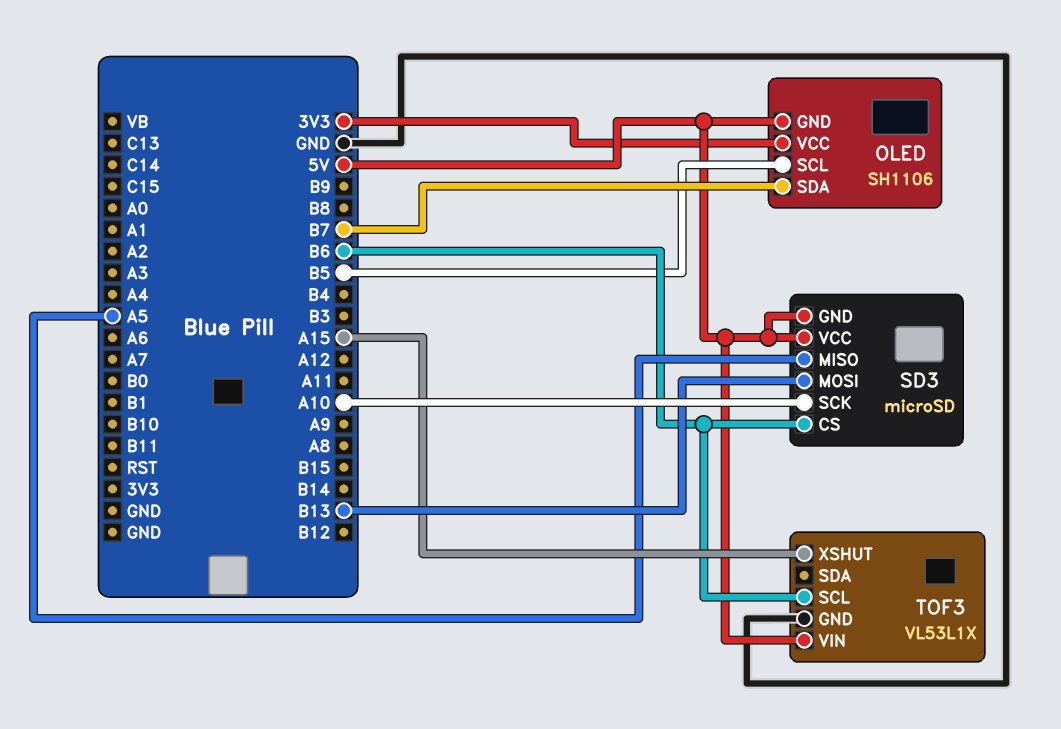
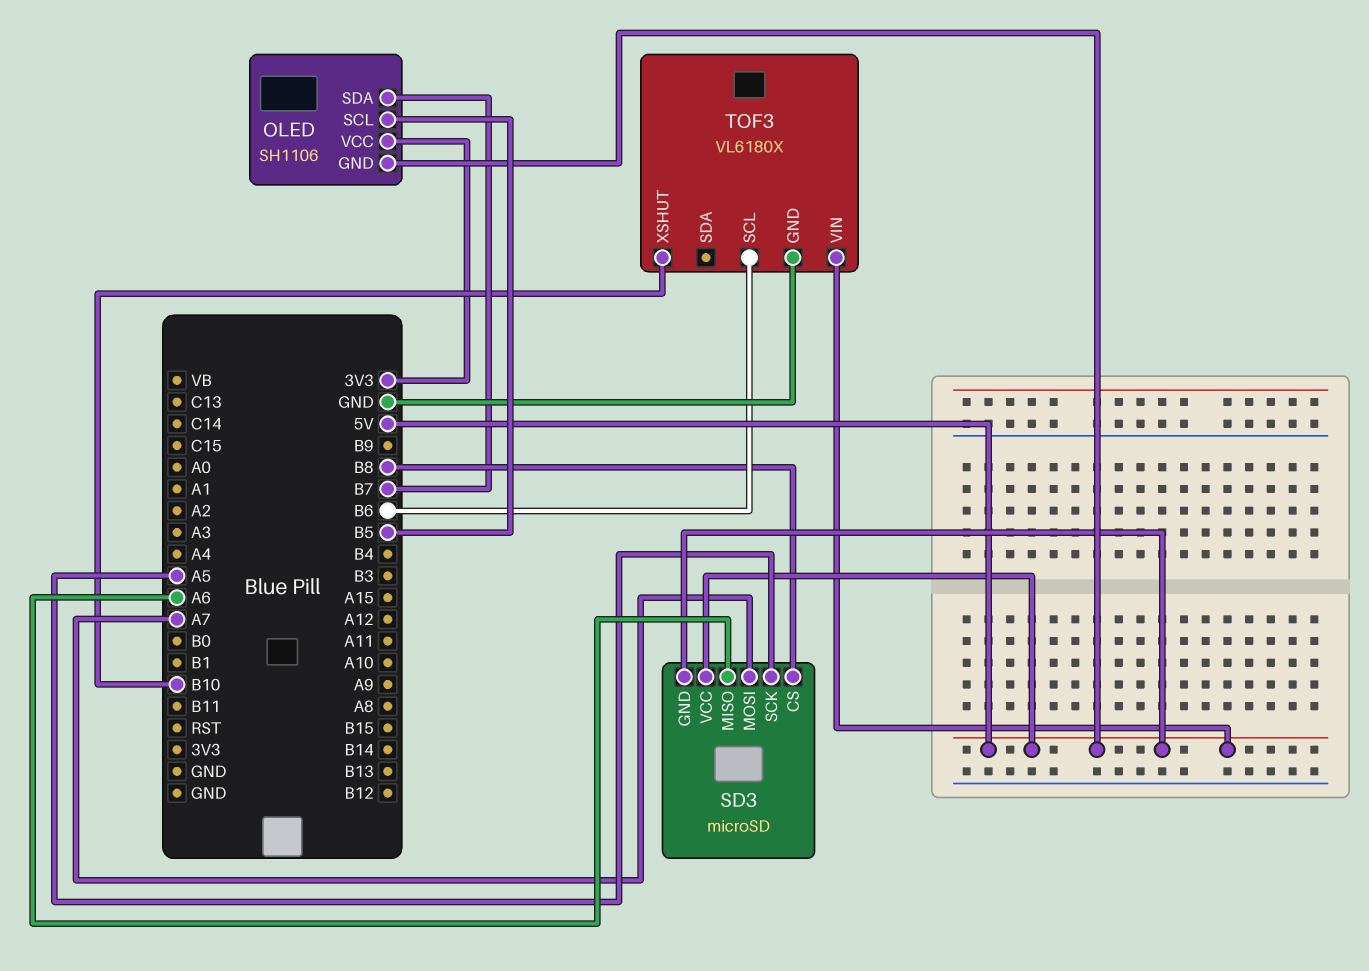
SD3 pin CS: B6 -> B8
SD3 pin MISO: A5 -> A6
SD3 pin MOSI: B13 -> A7
SD3 pin SCK: A10 -> A5
TOF3: VL53L1X -> VL6180X
TOF3 pin XSHUT: A15 -> B10

